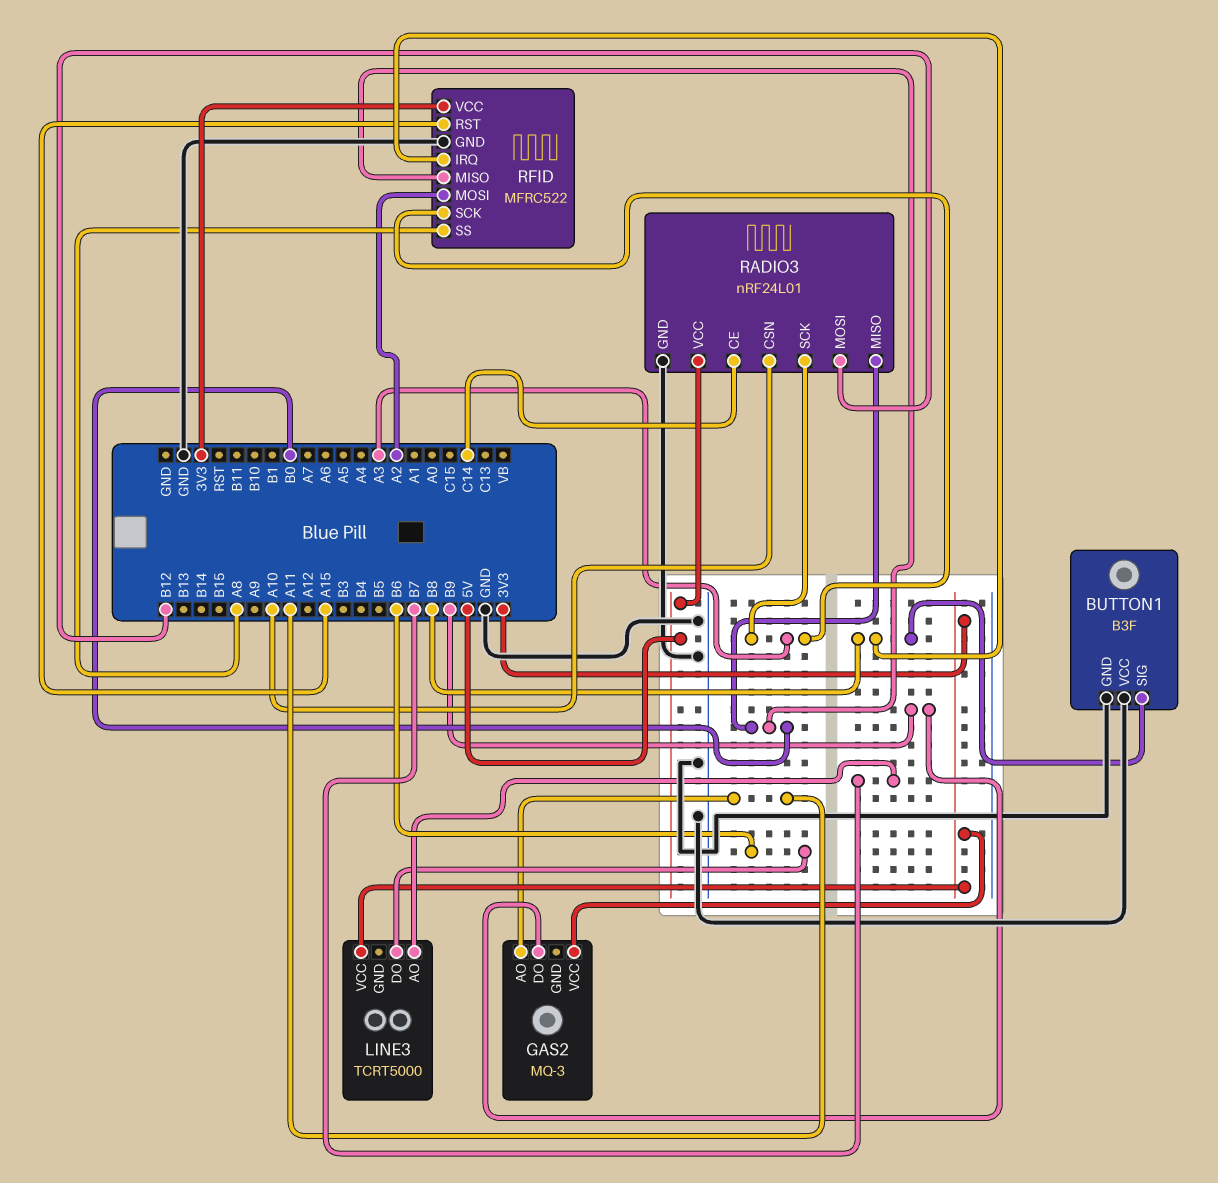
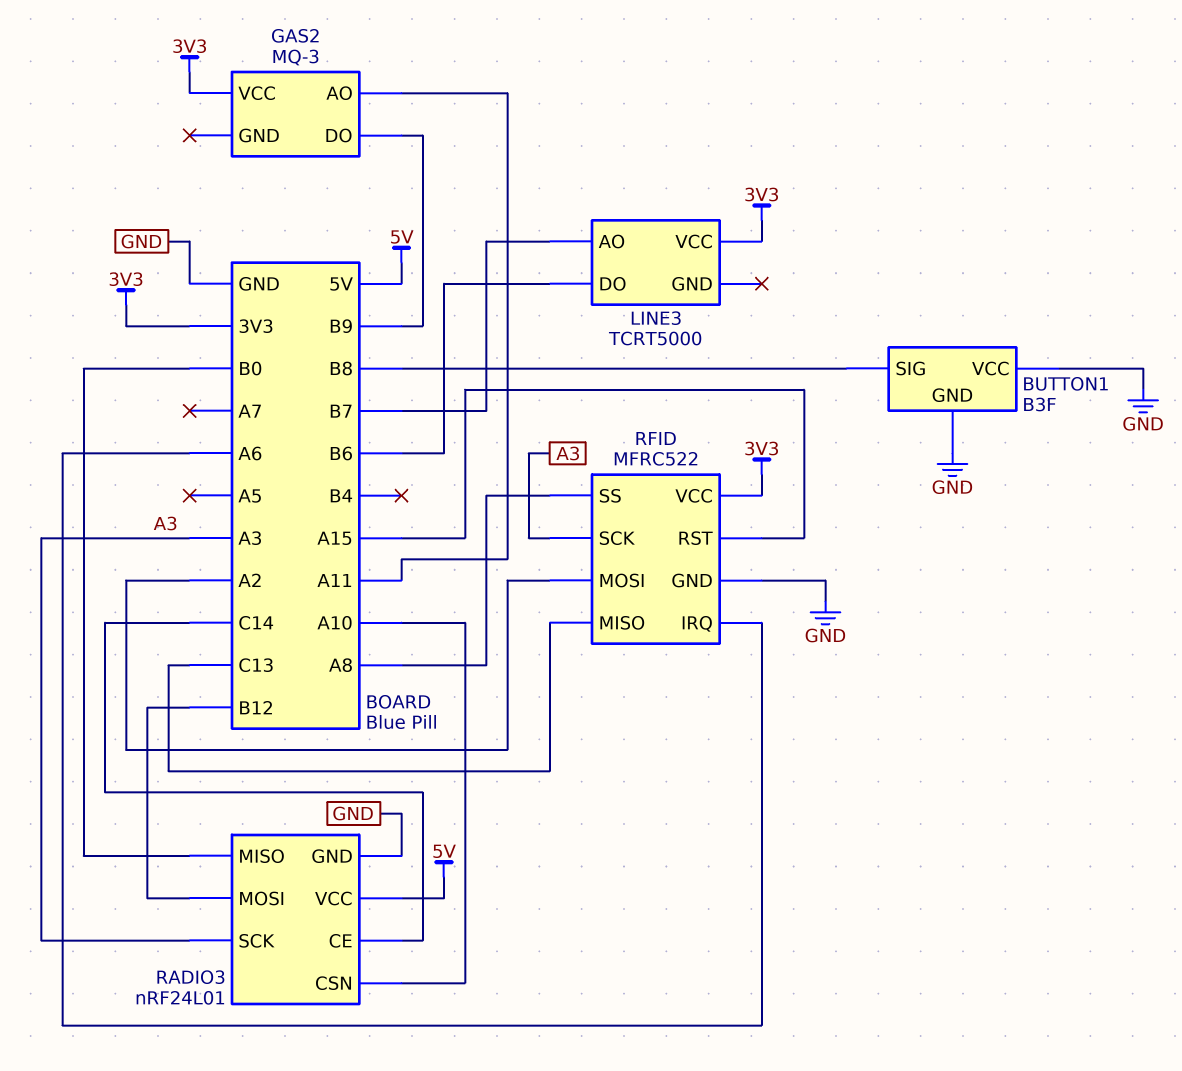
RFID pin IRQ: B8 -> A6
RFID pin MISO: B0 -> C13

